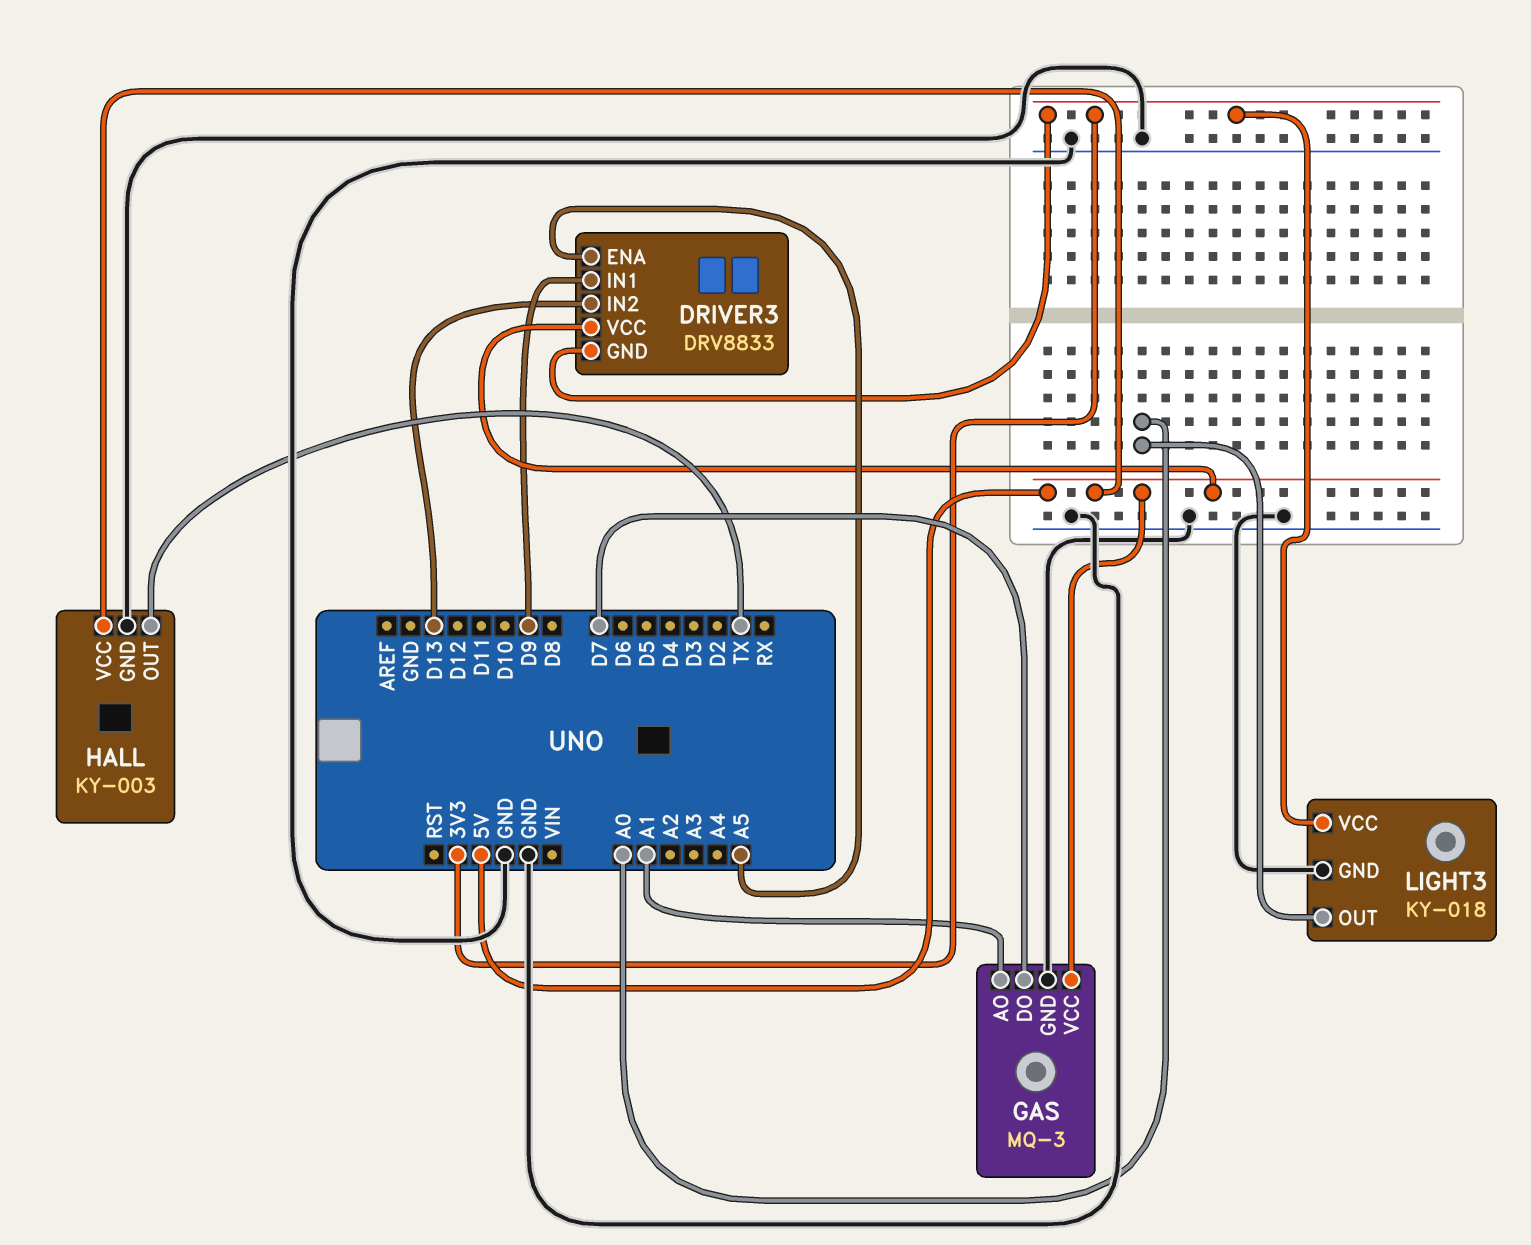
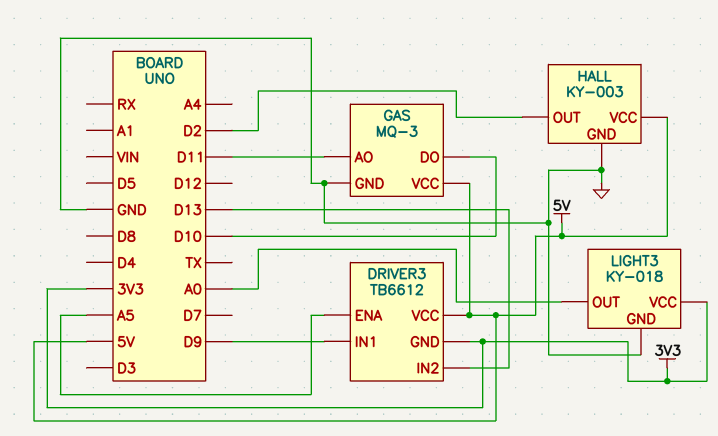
DRIVER3: DRV8833 -> TB6612
GAS pin AO: A1 -> D11
GAS pin DO: D7 -> D10
HALL pin OUT: TX -> D2

